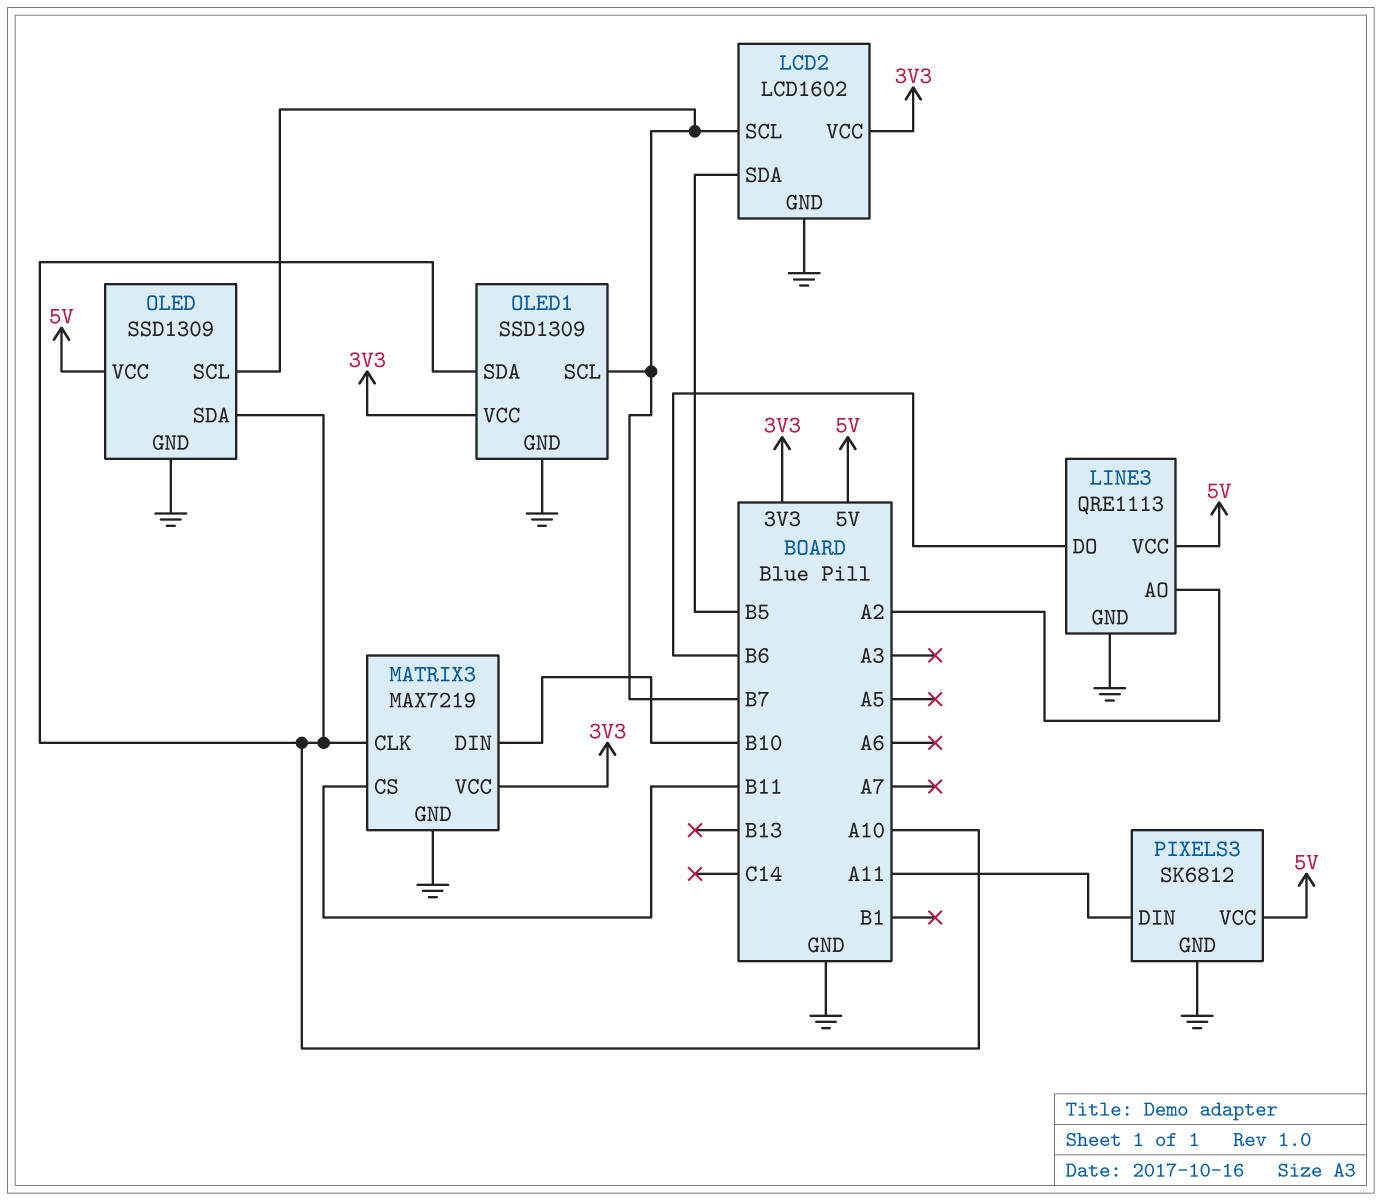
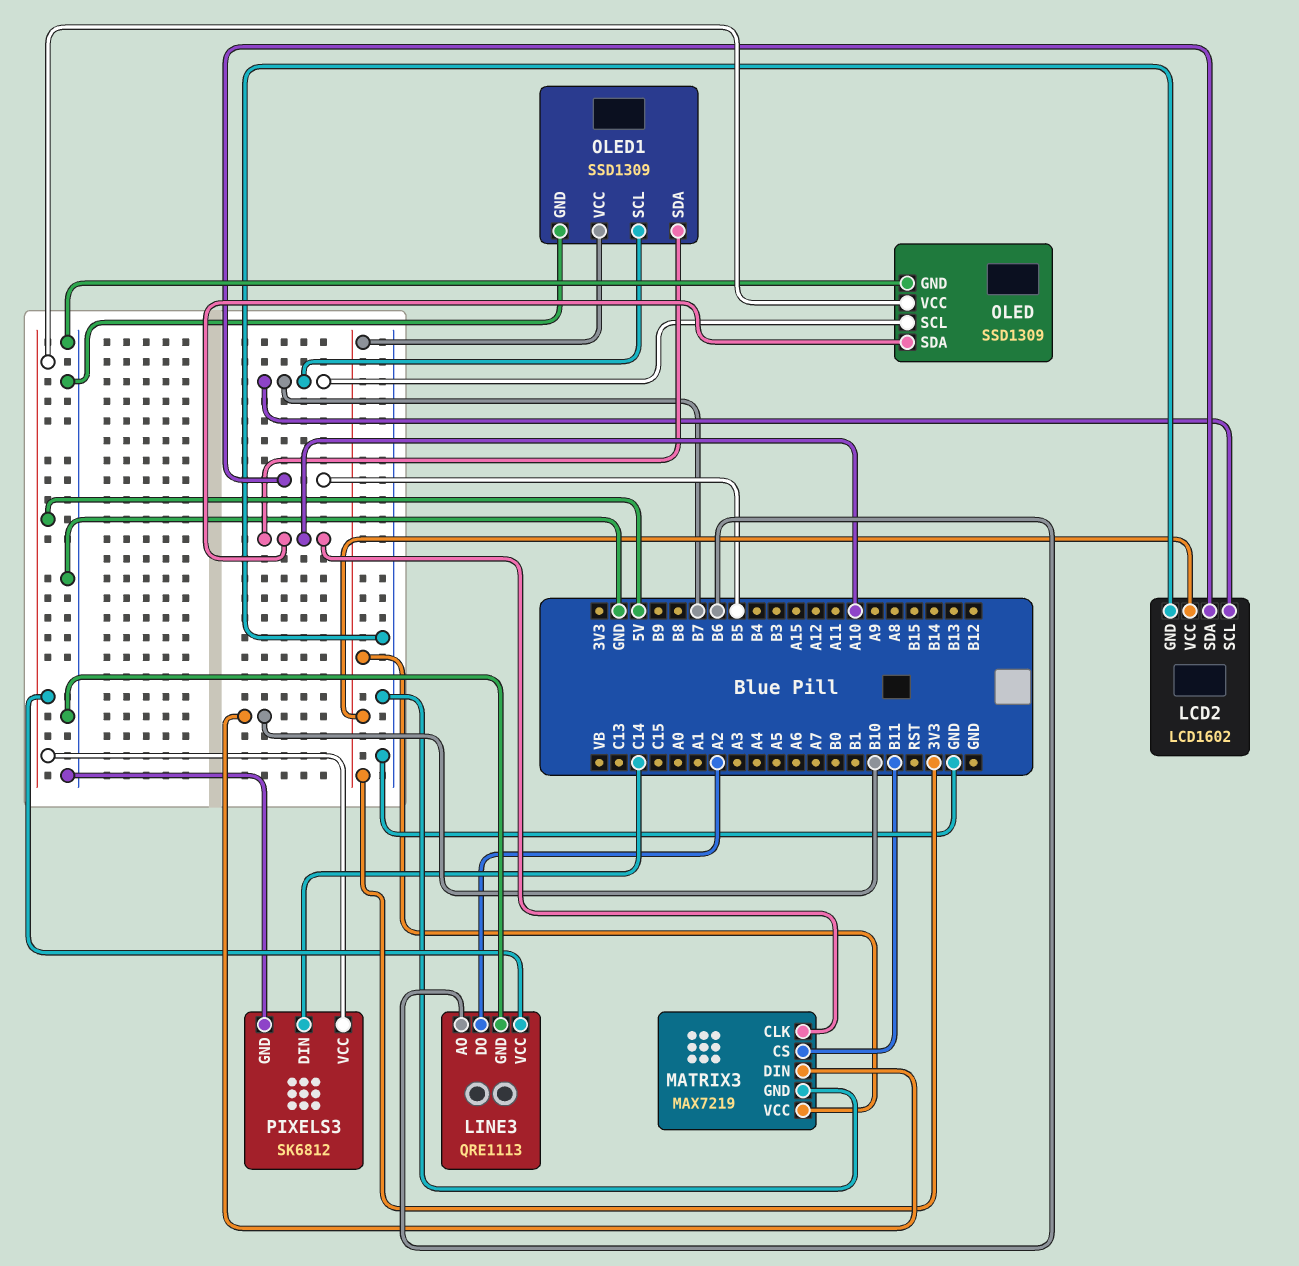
LINE3 pin AO: A2 -> B6
LINE3 pin DO: B6 -> A2
PIXELS3 pin DIN: A11 -> C14

